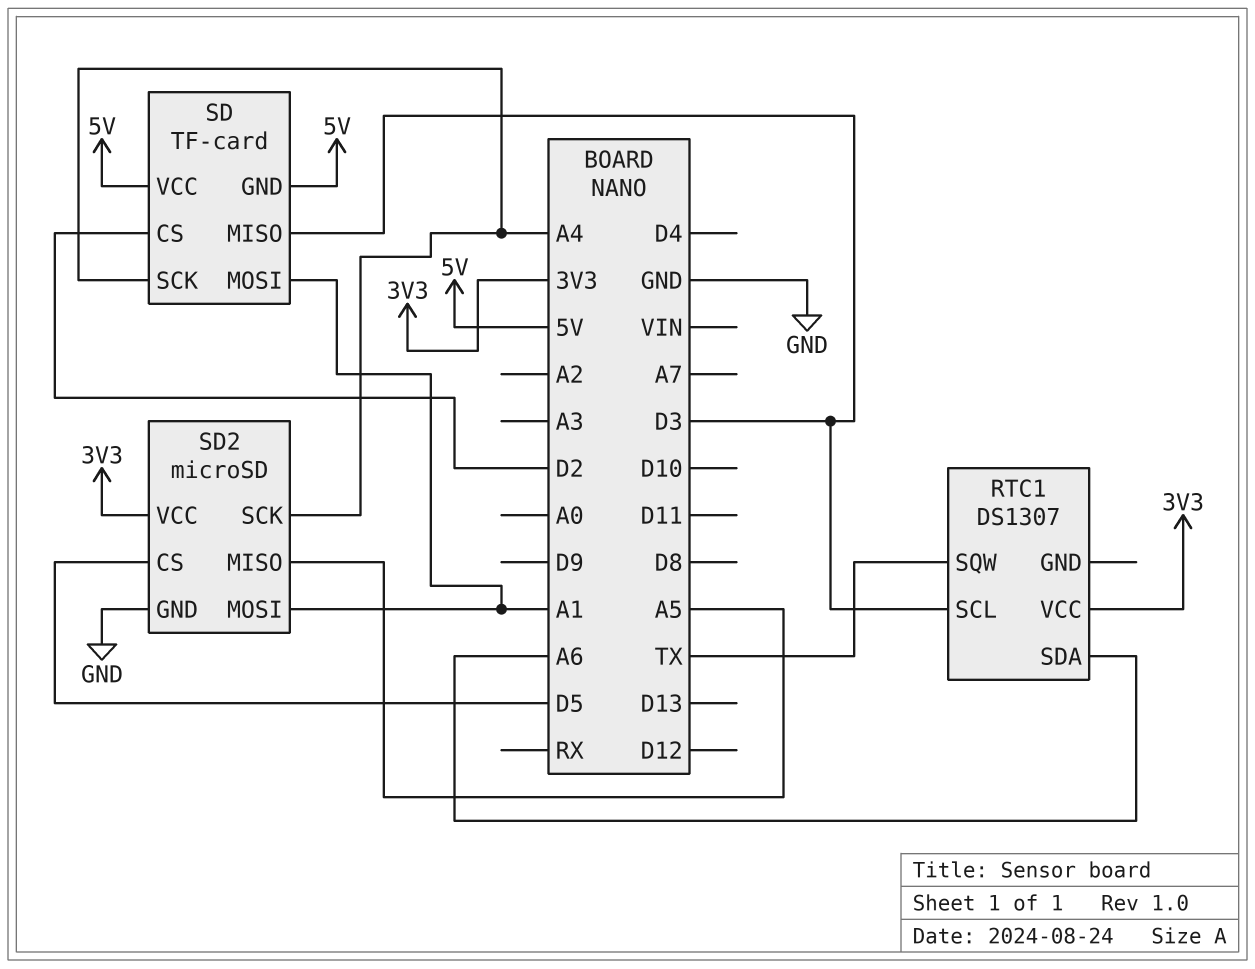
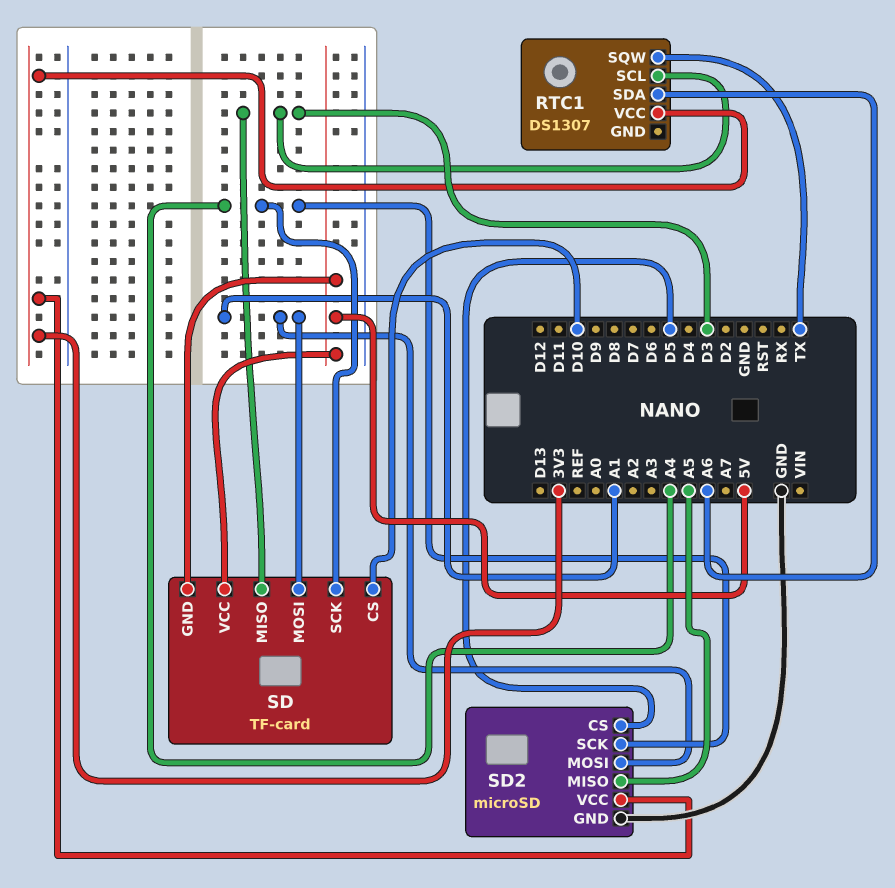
SD pin CS: D2 -> D10

